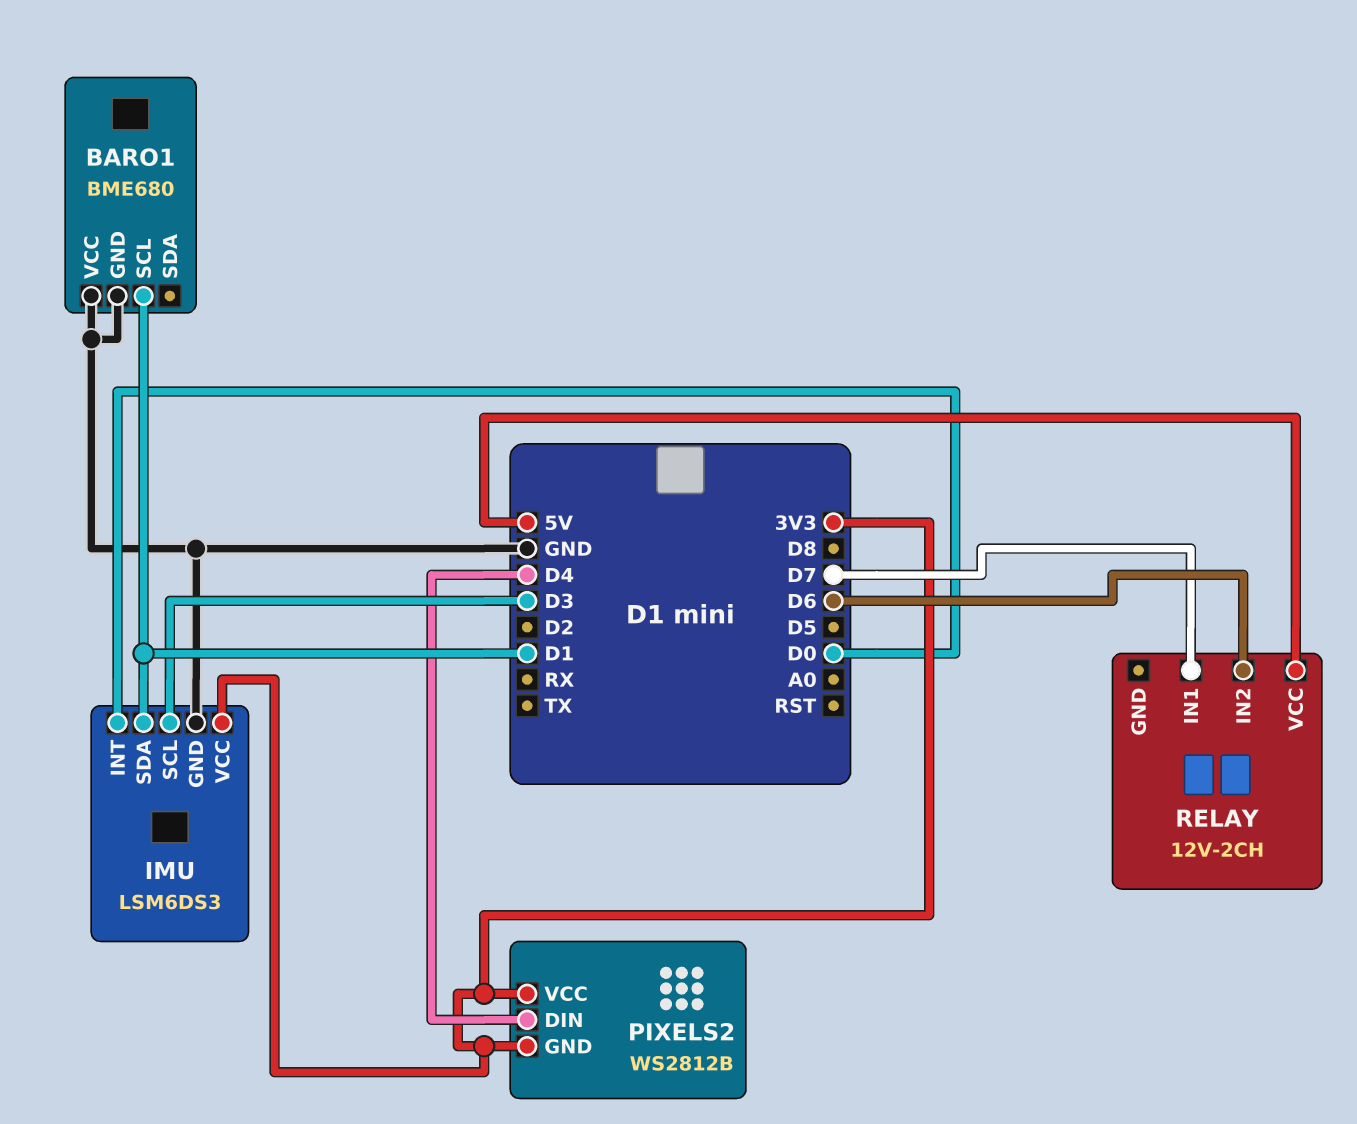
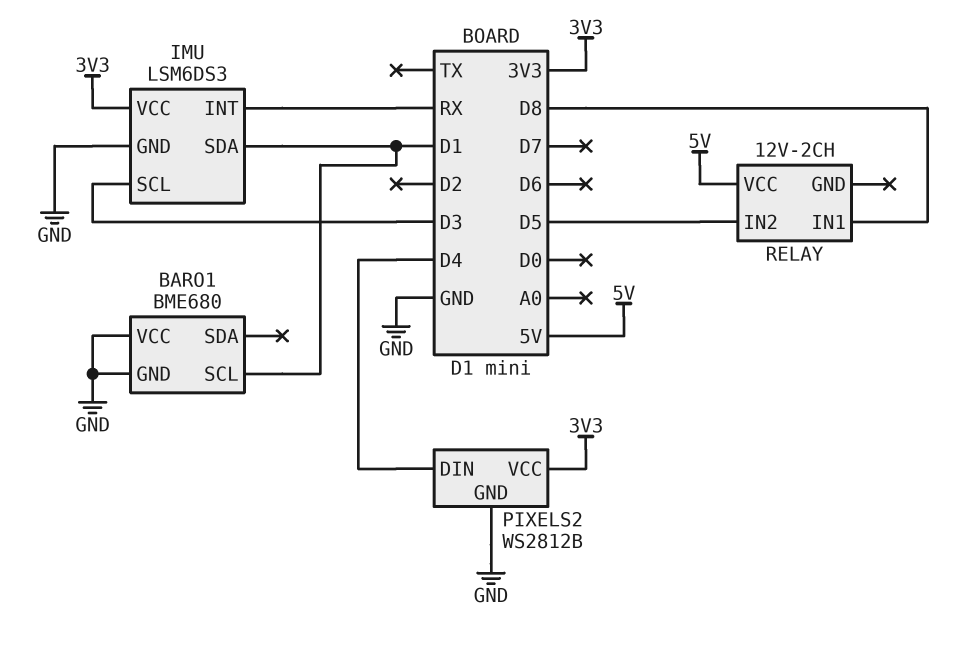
IMU pin INT: D0 -> RX
PIXELS2 pin GND: 3V3 -> GND
RELAY pin IN1: D7 -> D8
RELAY pin IN2: D6 -> D5

